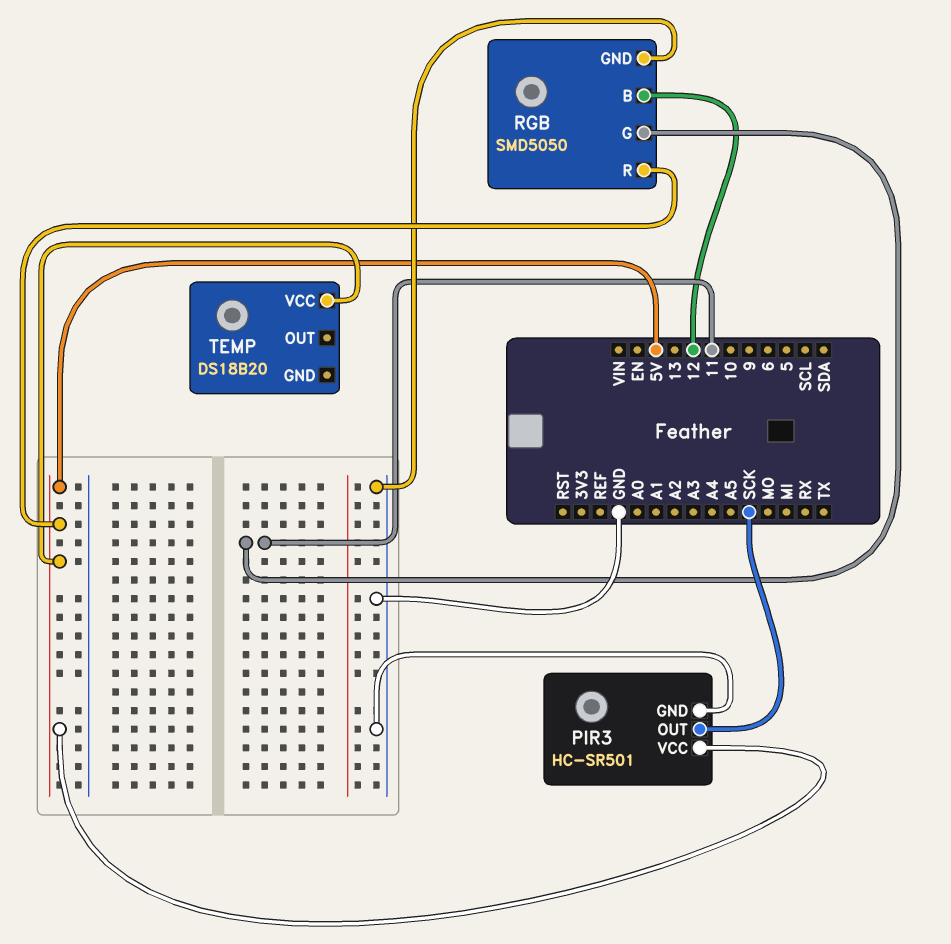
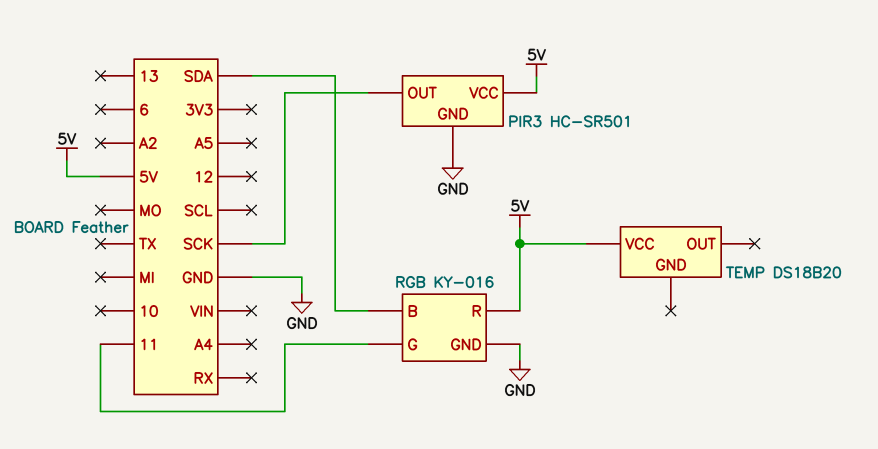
RGB: SMD5050 -> KY-016
RGB pin B: 12 -> SDA

